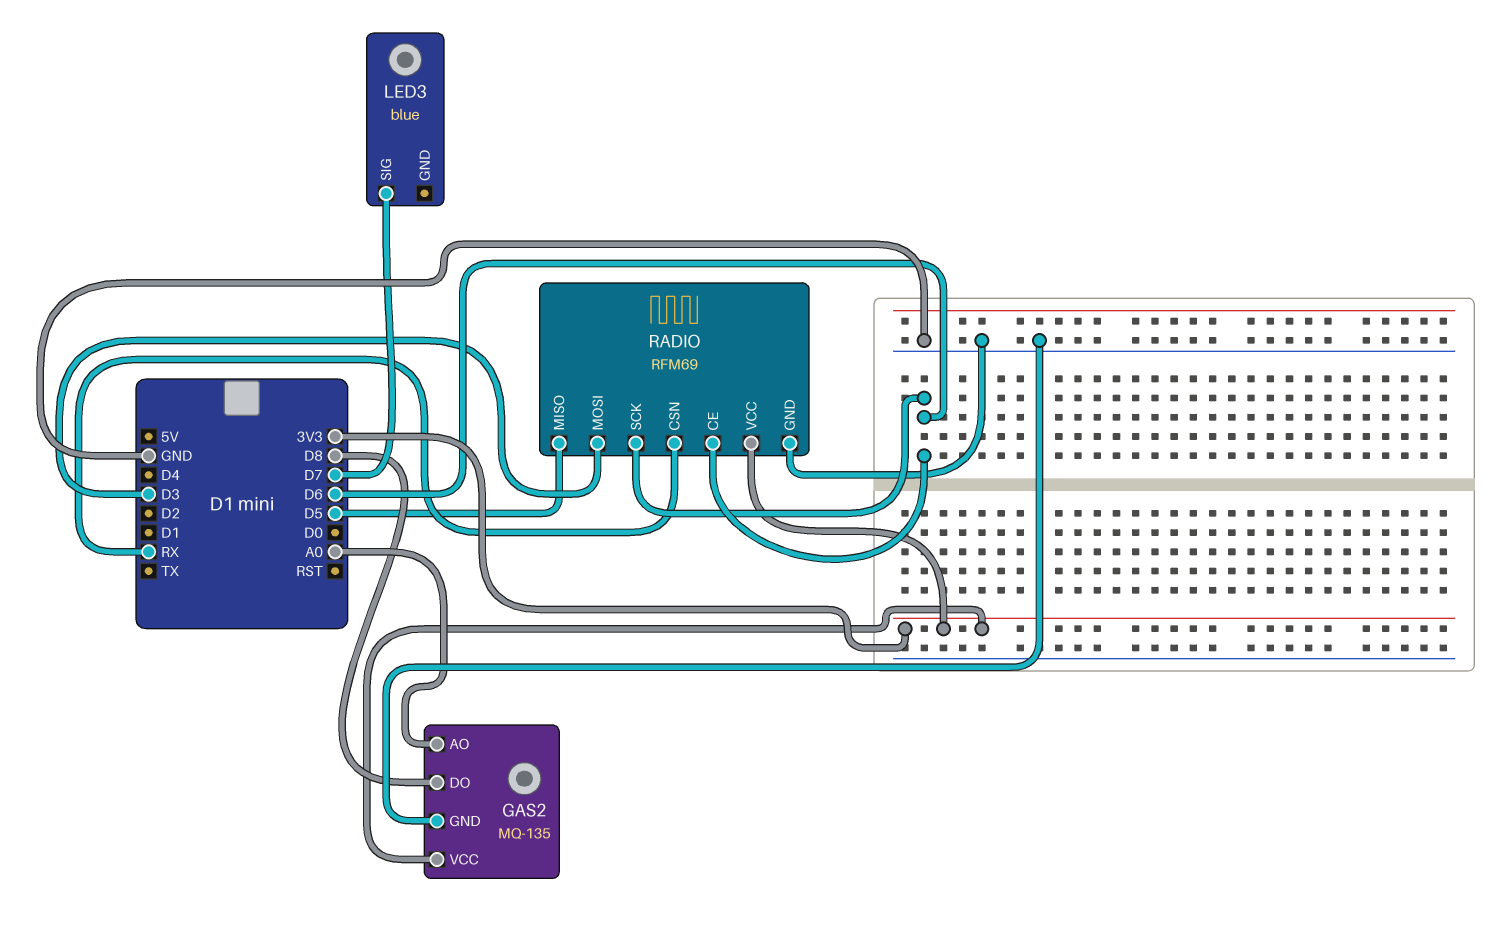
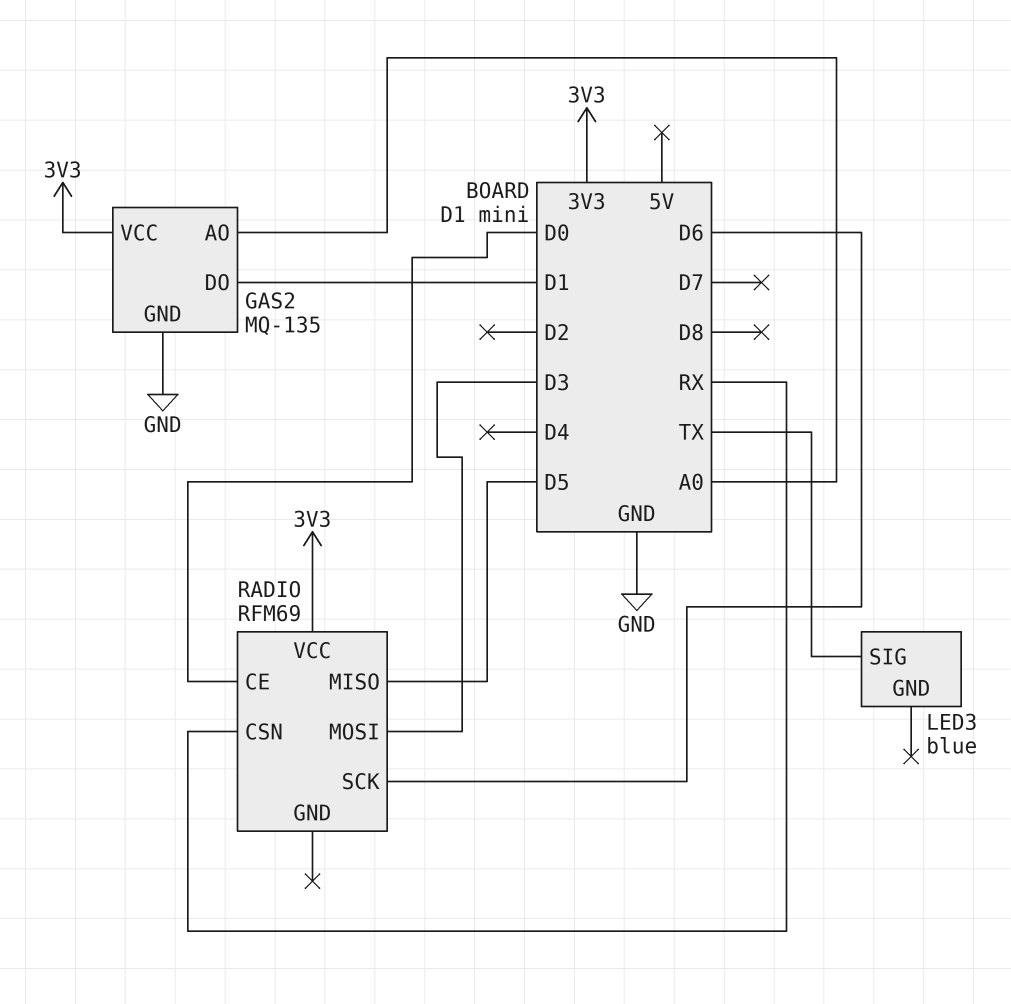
GAS2 pin DO: D8 -> D1
LED3 pin SIG: D7 -> TX
RADIO pin CE: D6 -> D0
RADIO pin GND: GND -> none

